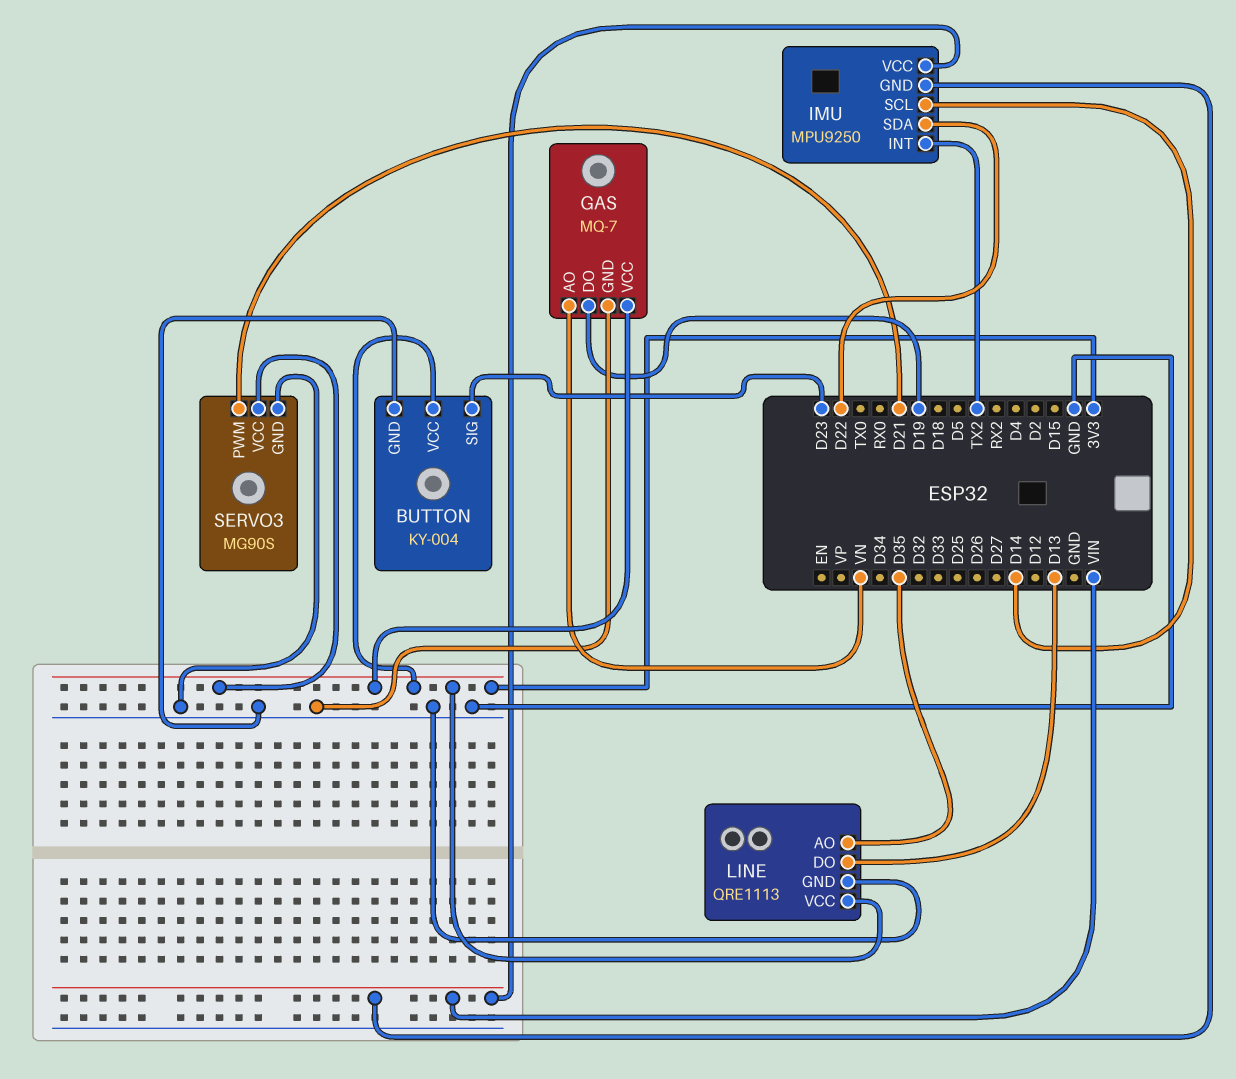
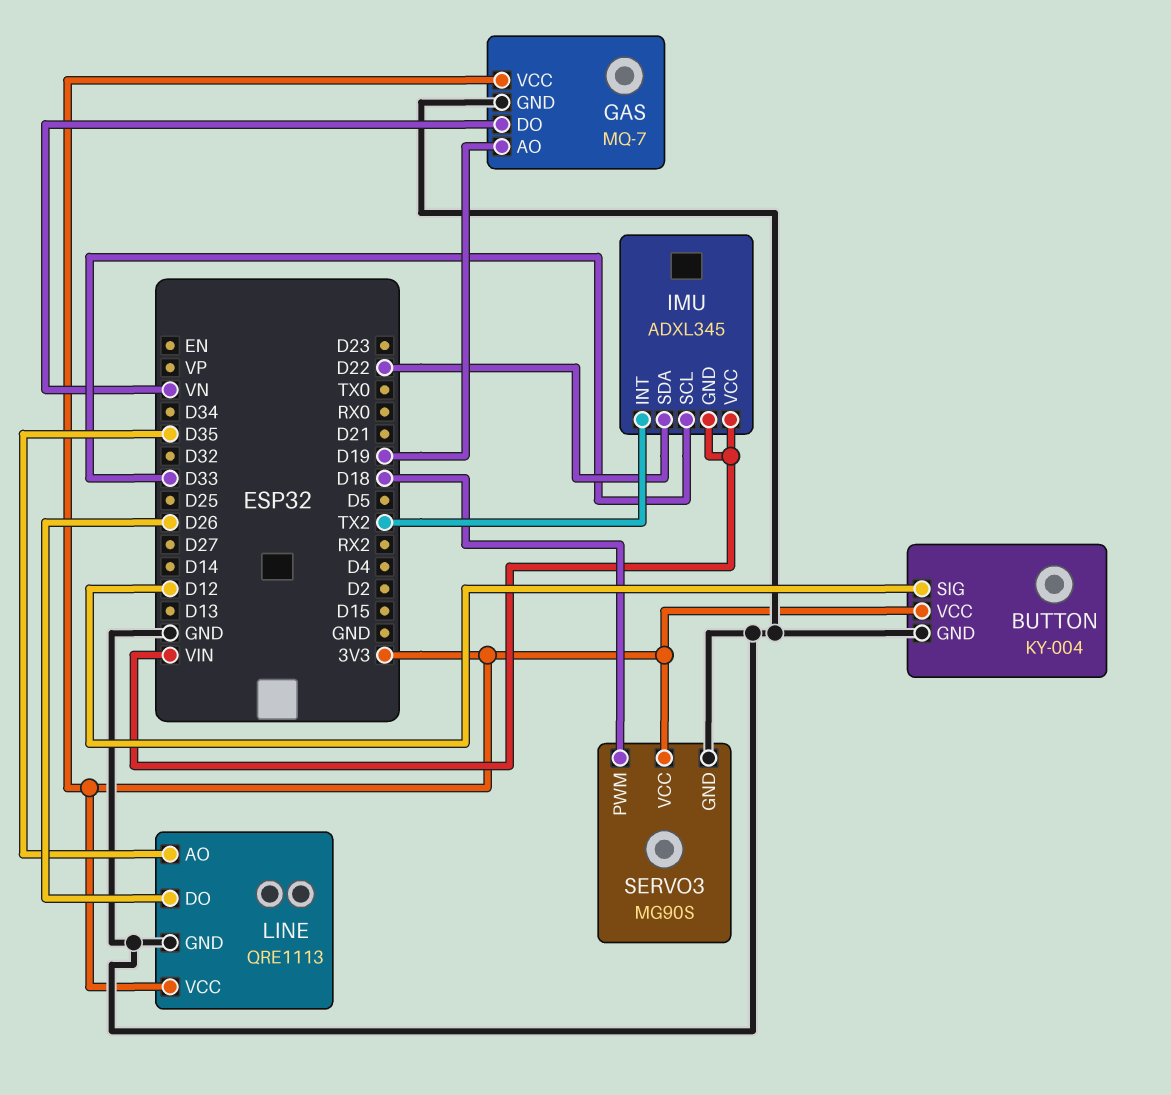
BUTTON pin SIG: D23 -> D12
GAS pin AO: VN -> D19
GAS pin DO: D19 -> VN
IMU: MPU9250 -> ADXL345
IMU pin SCL: D14 -> D33
LINE pin DO: D13 -> D26
SERVO3 pin PWM: D21 -> D18

